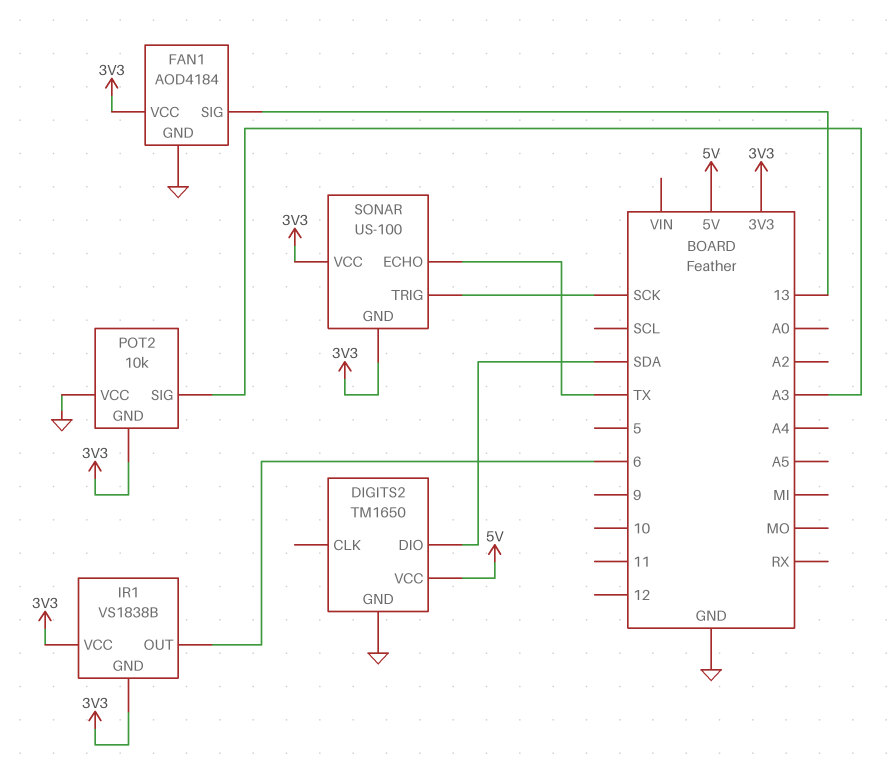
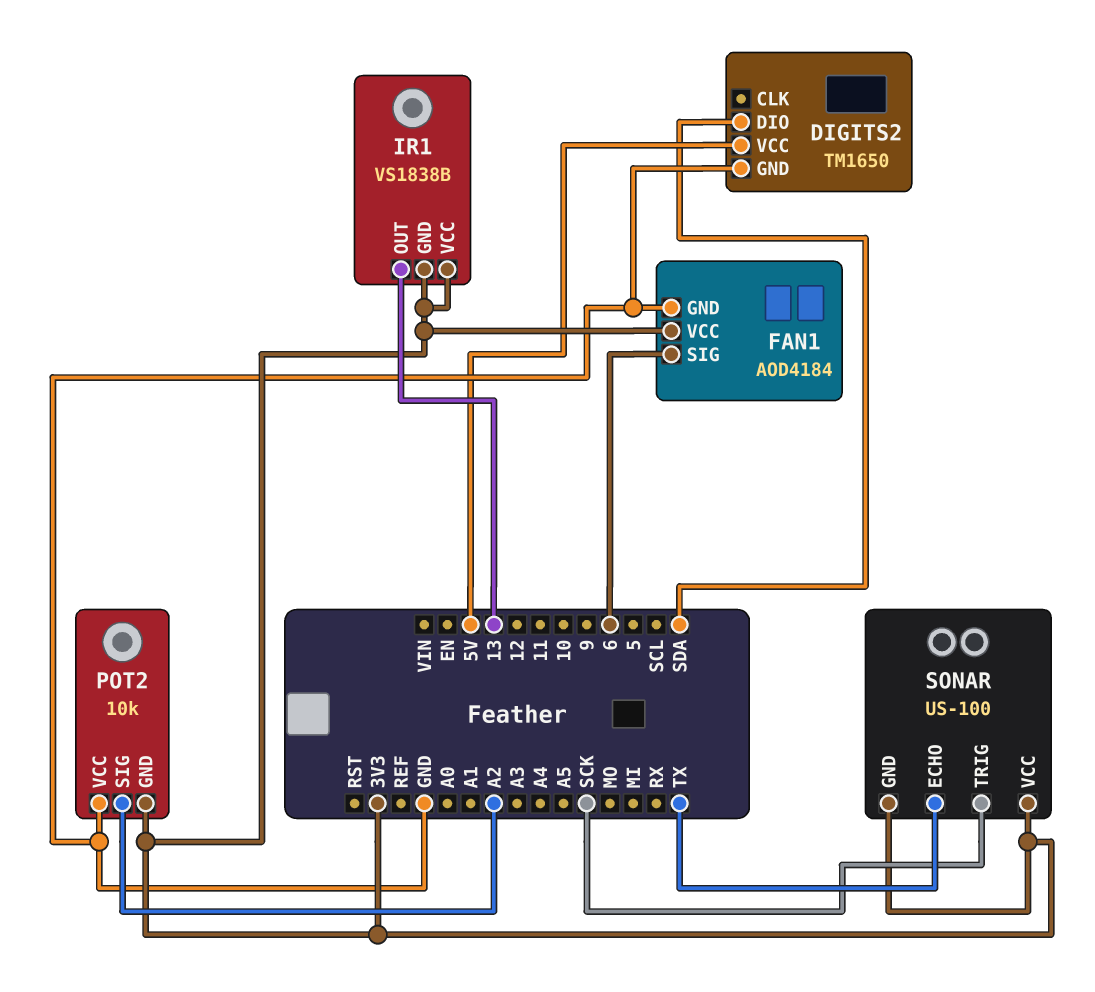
FAN1 pin SIG: 13 -> 6
IR1 pin OUT: 6 -> 13
POT2 pin SIG: A3 -> A2

